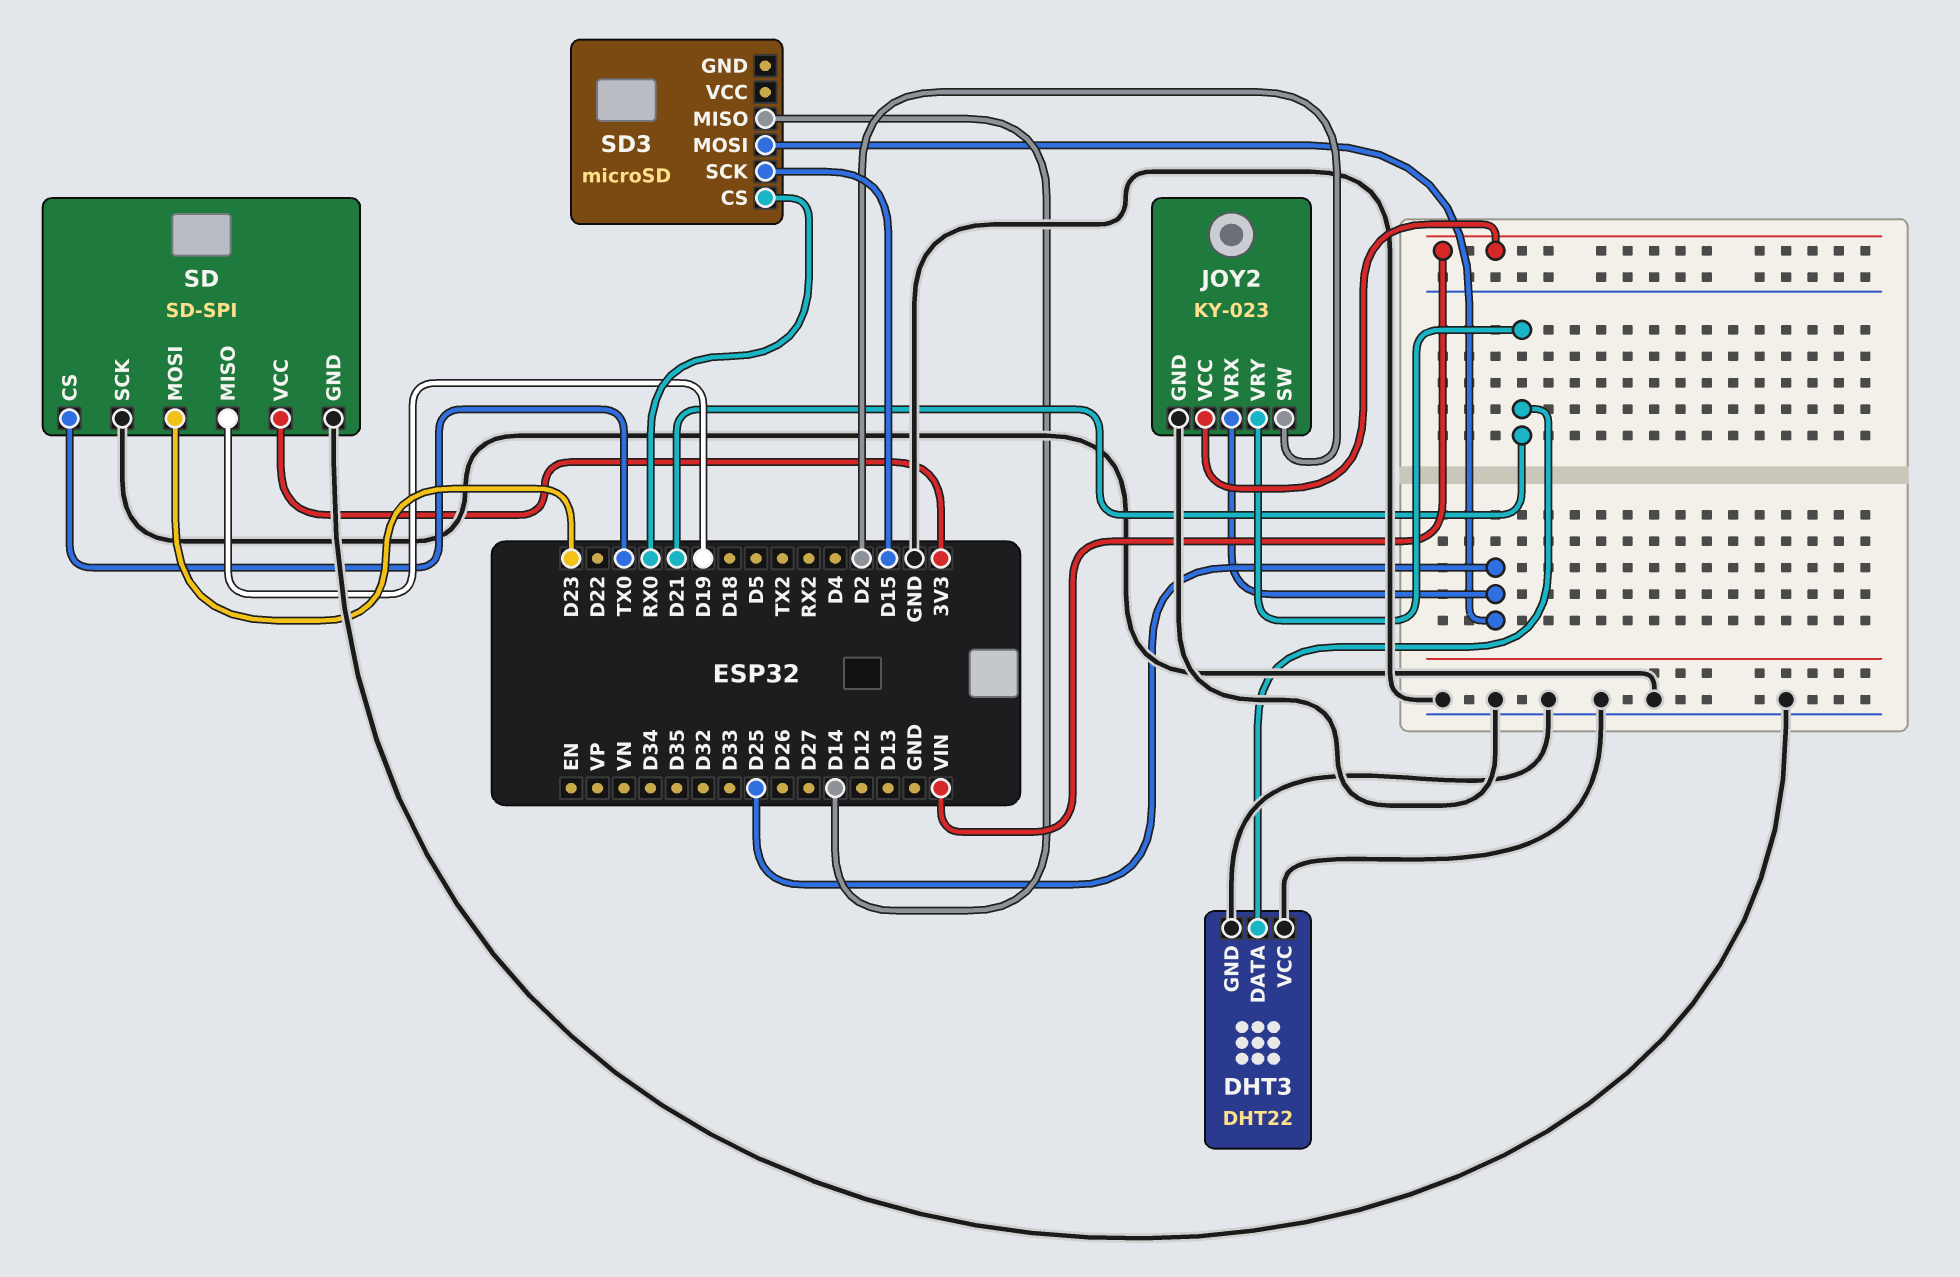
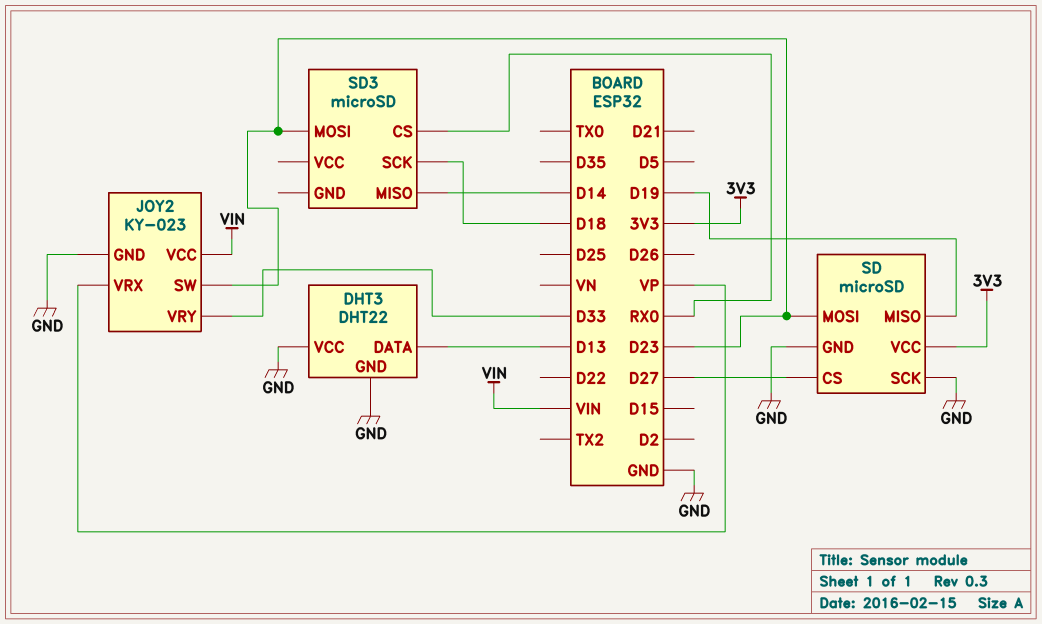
DHT3 pin DATA: D21 -> D13
JOY2 pin SW: D2 -> D23
JOY2 pin VRX: D25 -> VP
JOY2 pin VRY: D21 -> D33
SD: SD-SPI -> microSD
SD pin CS: TX0 -> D27
SD3 pin MOSI: D25 -> D23
SD3 pin SCK: D15 -> D18

